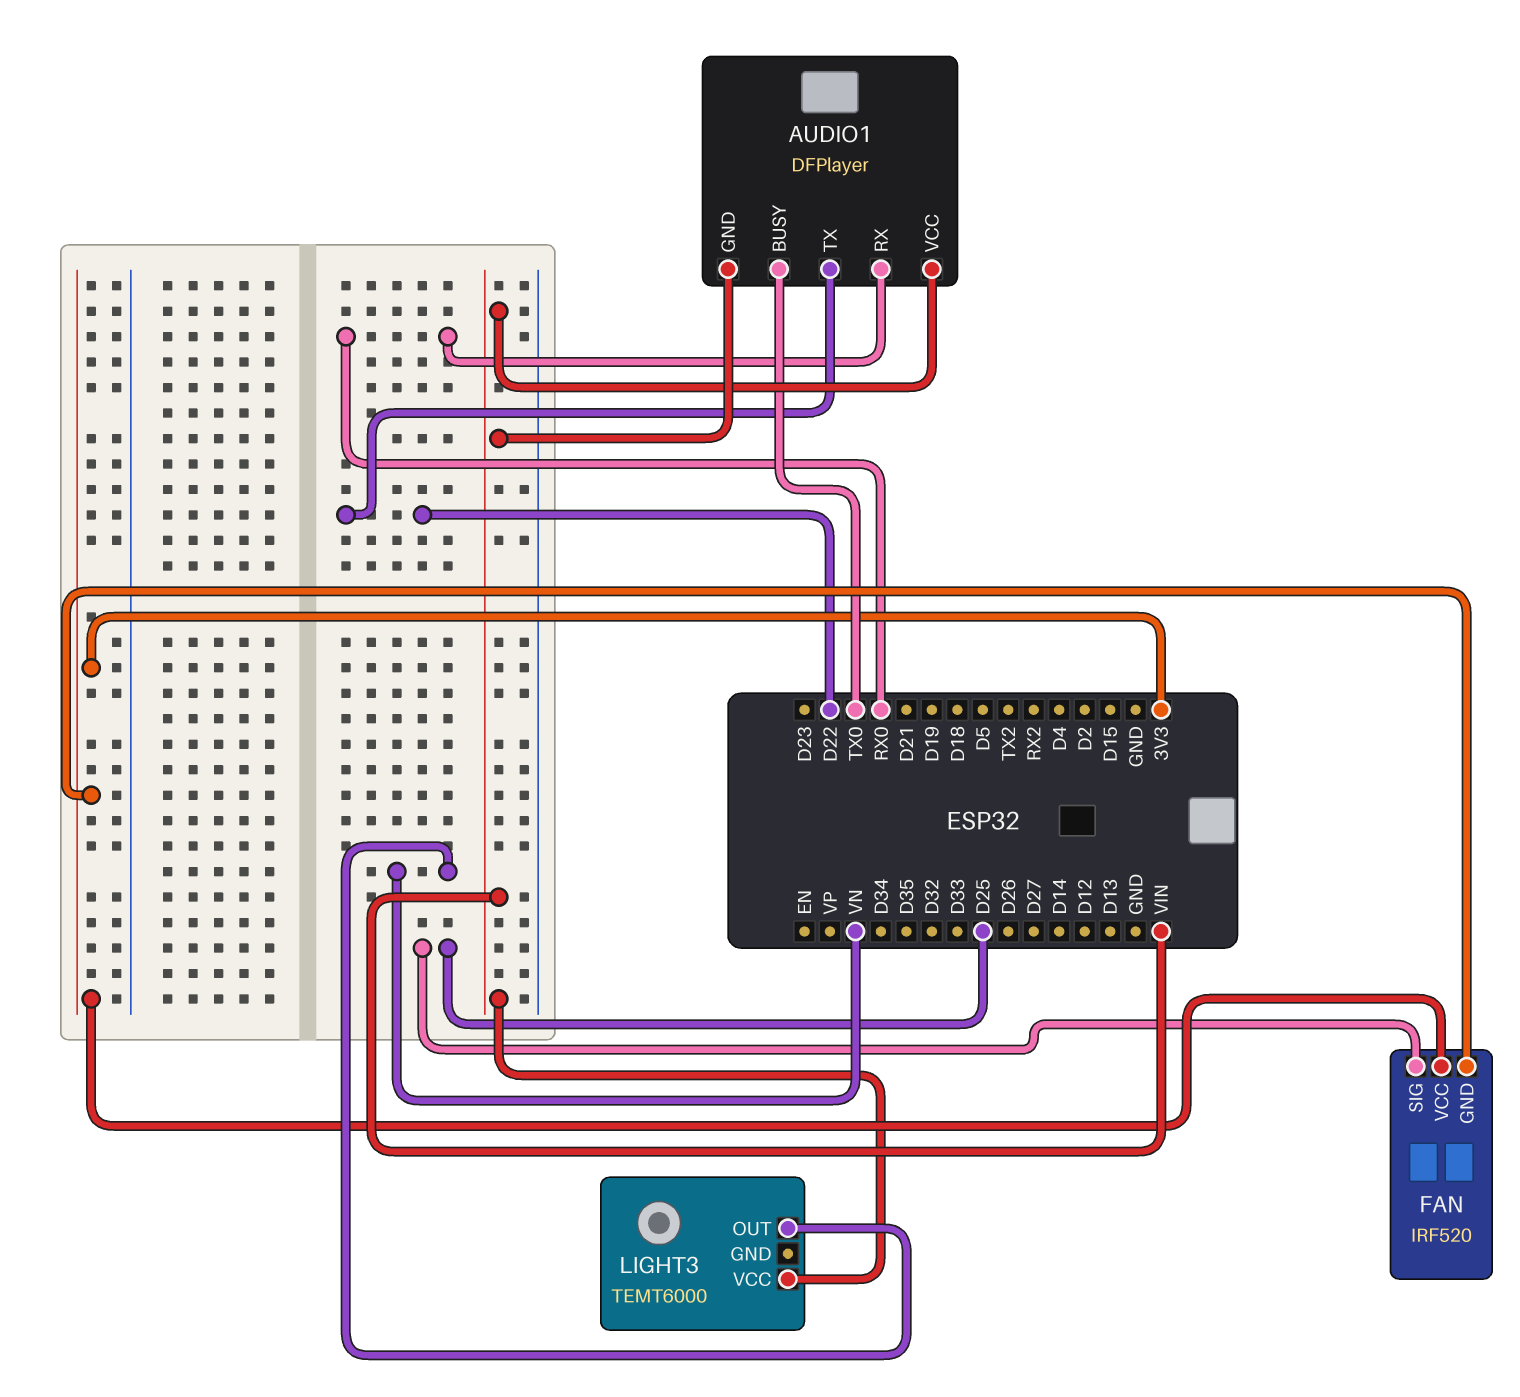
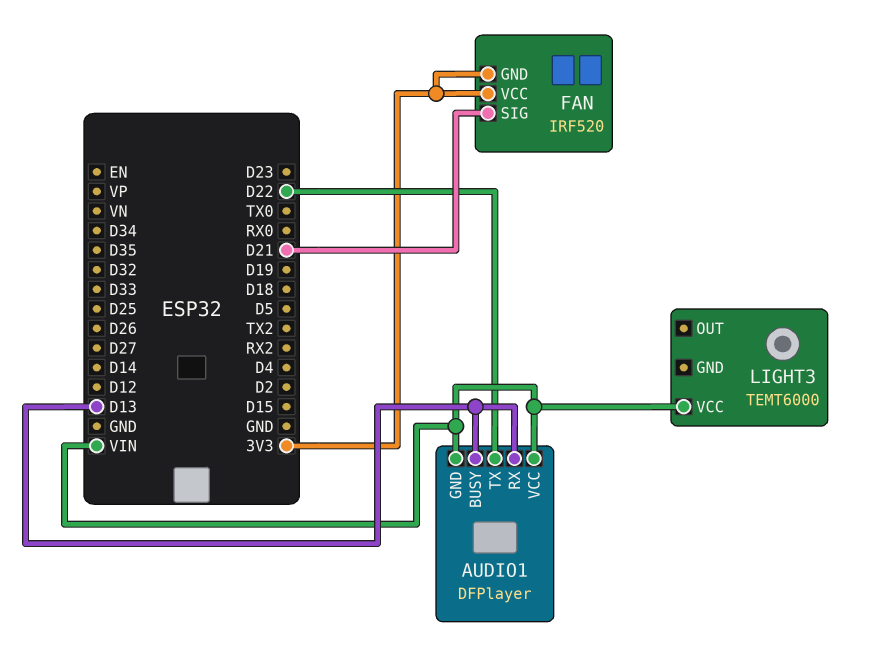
AUDIO1 pin BUSY: TX0 -> D13
AUDIO1 pin RX: RX0 -> D13
FAN pin SIG: D25 -> D21
LIGHT3 pin OUT: VN -> none

